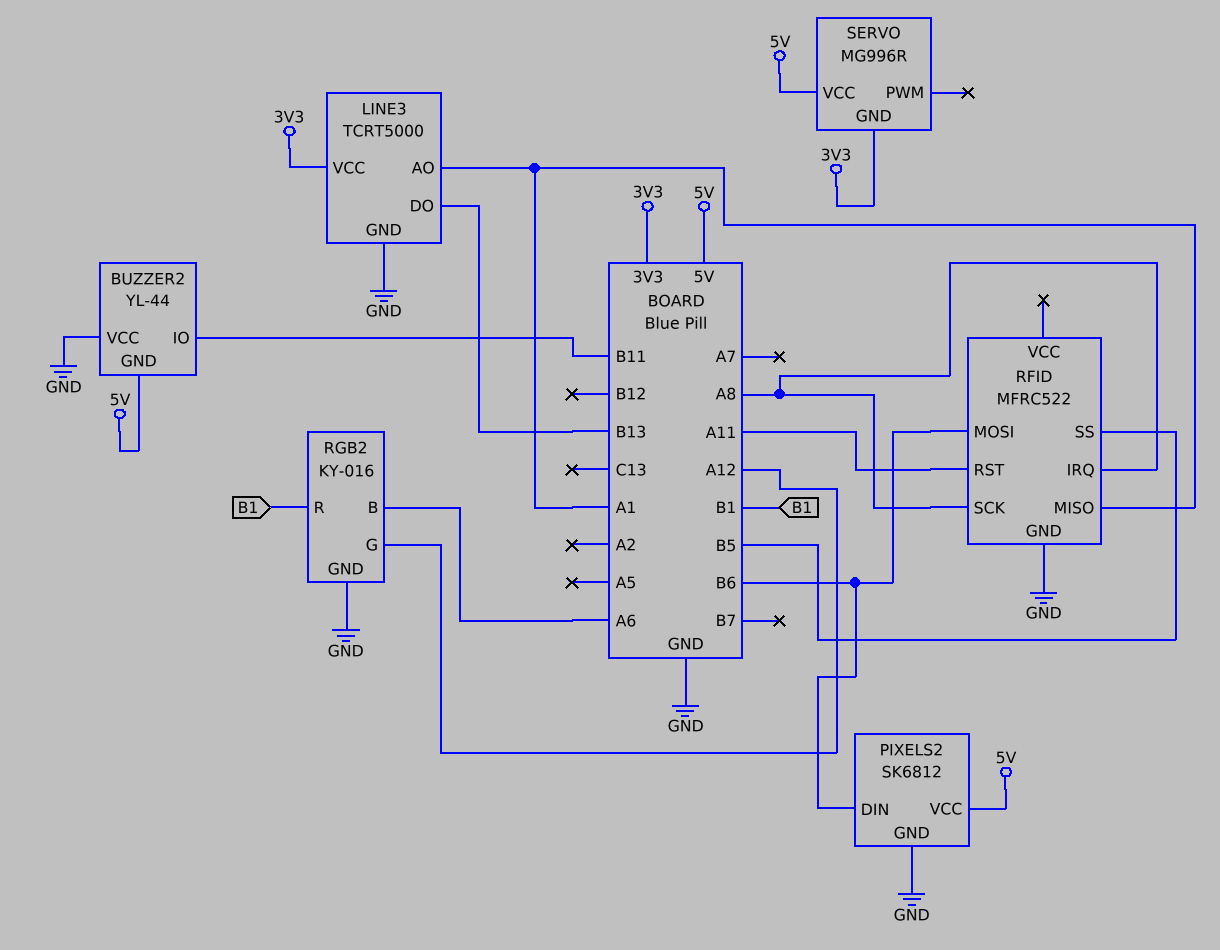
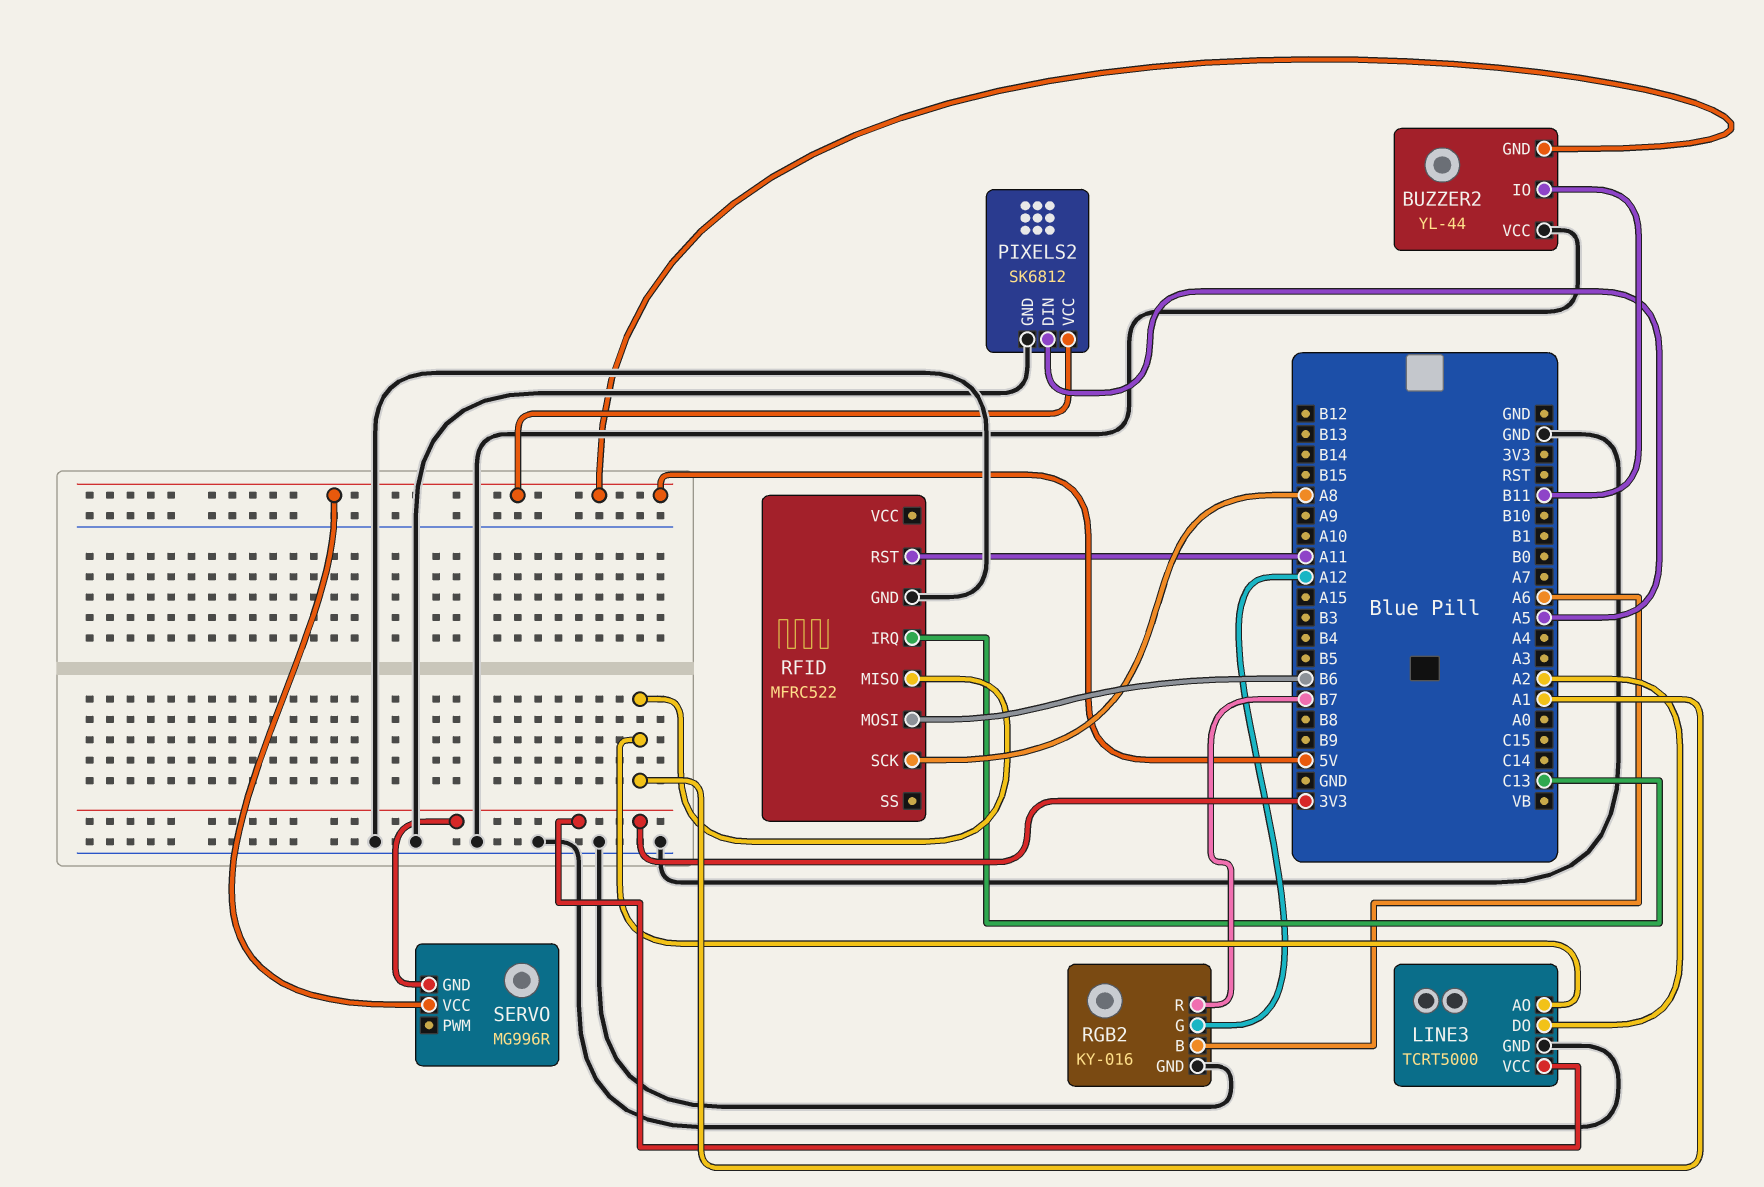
LINE3 pin DO: B13 -> A2
PIXELS2 pin DIN: B6 -> A5
RFID pin IRQ: A8 -> C13
RFID pin SS: B5 -> none
RGB2 pin R: B1 -> B7

